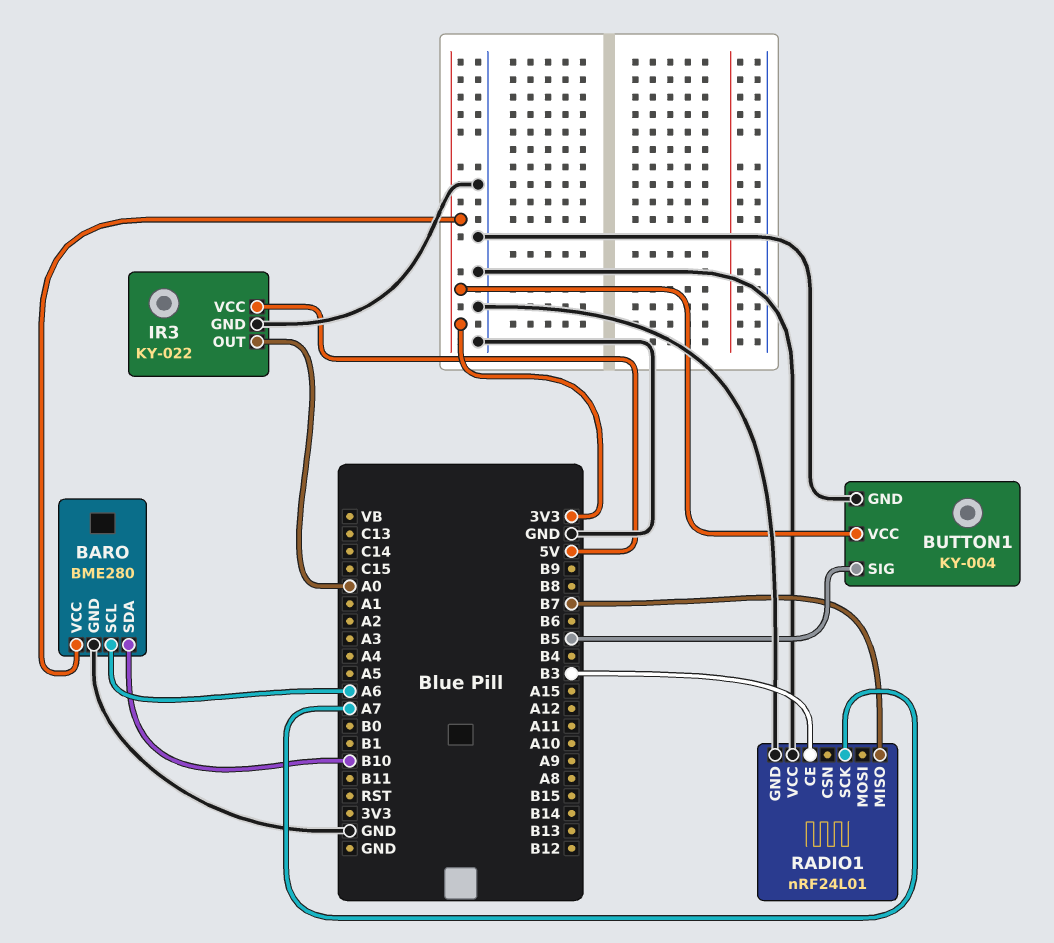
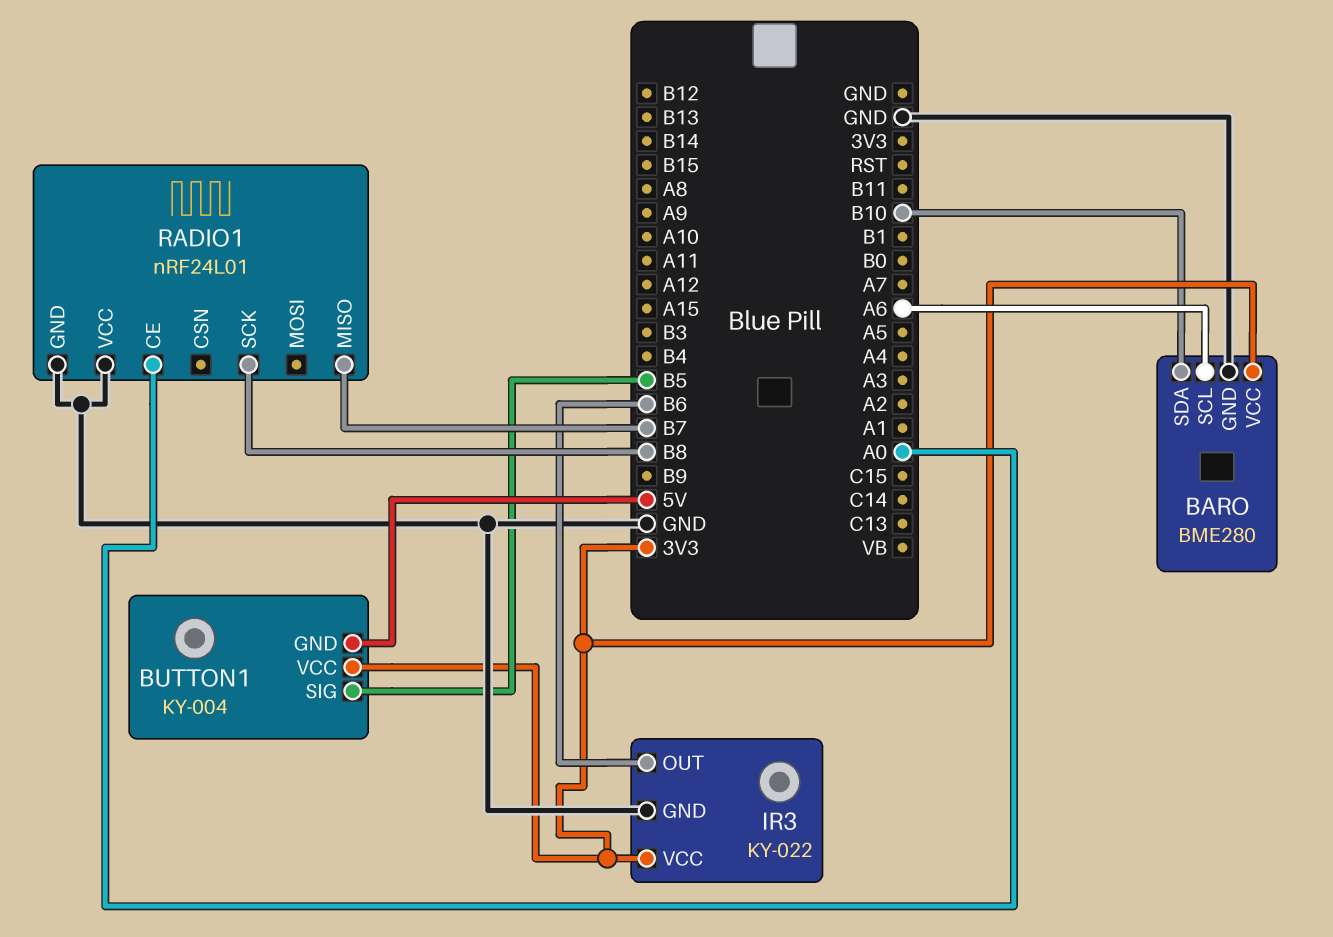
BUTTON1 pin GND: GND -> 5V
IR3 pin OUT: A0 -> B6
IR3 pin VCC: 5V -> 3V3
RADIO1 pin CE: B3 -> A0
RADIO1 pin SCK: A7 -> B8

